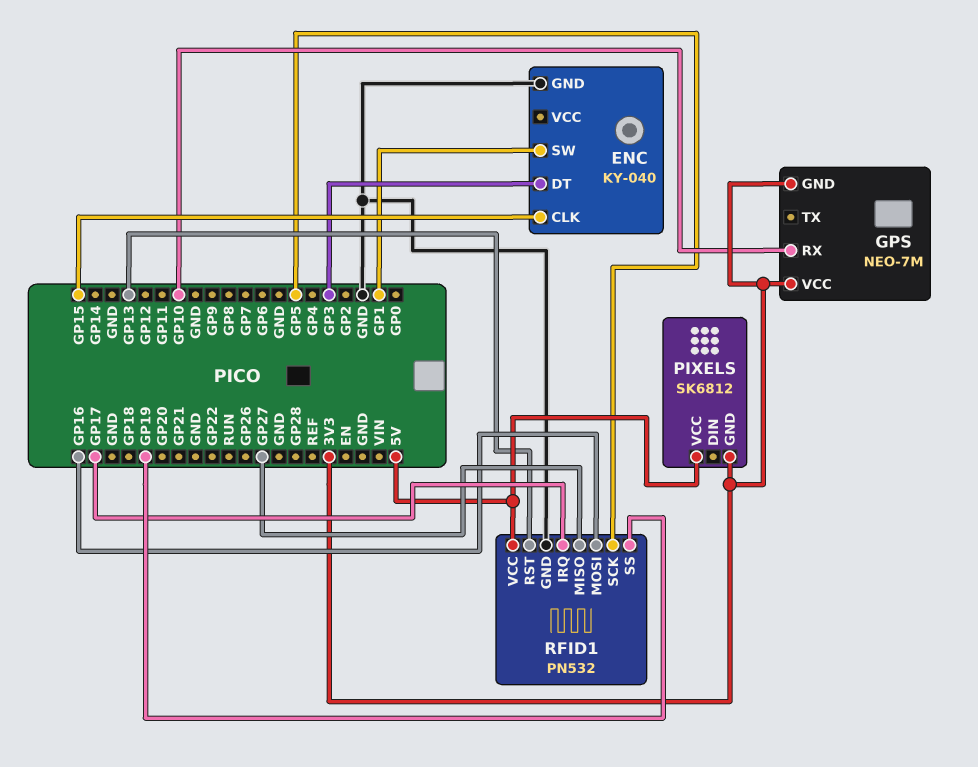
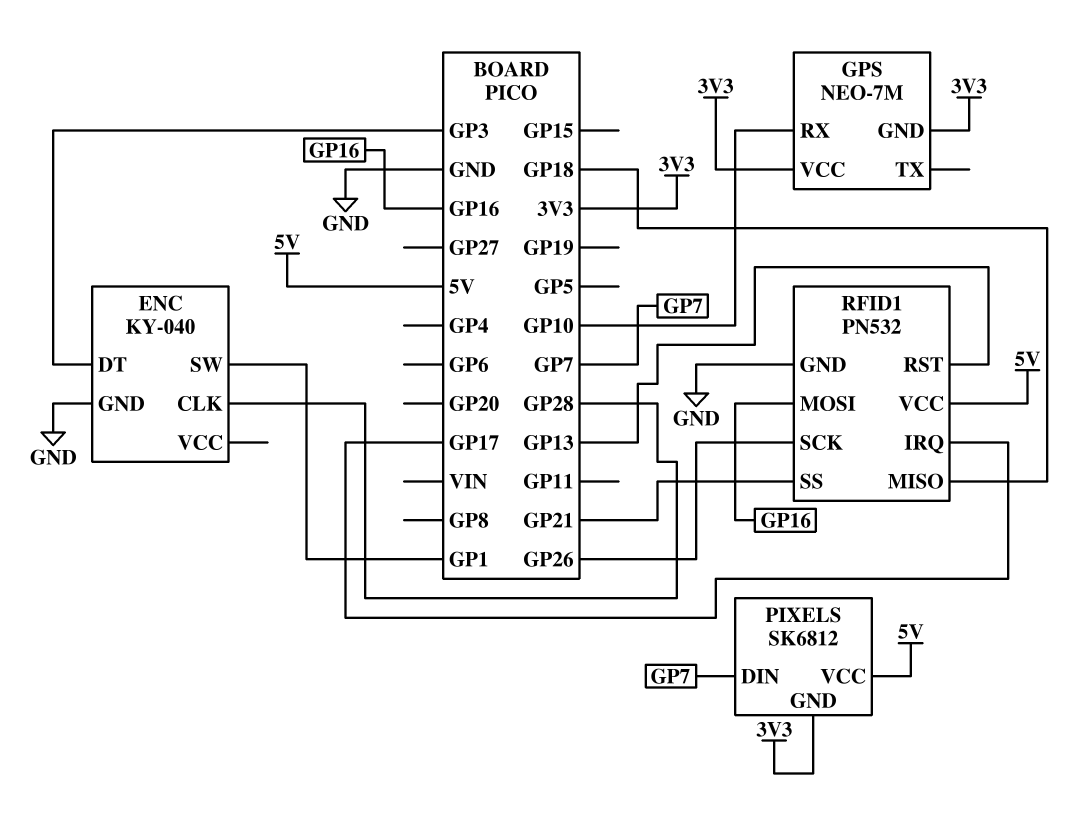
ENC pin CLK: GP15 -> GP28
PIXELS pin DIN: none -> GP7
RFID1 pin MISO: GP27 -> GP18
RFID1 pin SCK: GP5 -> GP26
RFID1 pin SS: GP19 -> GP21

